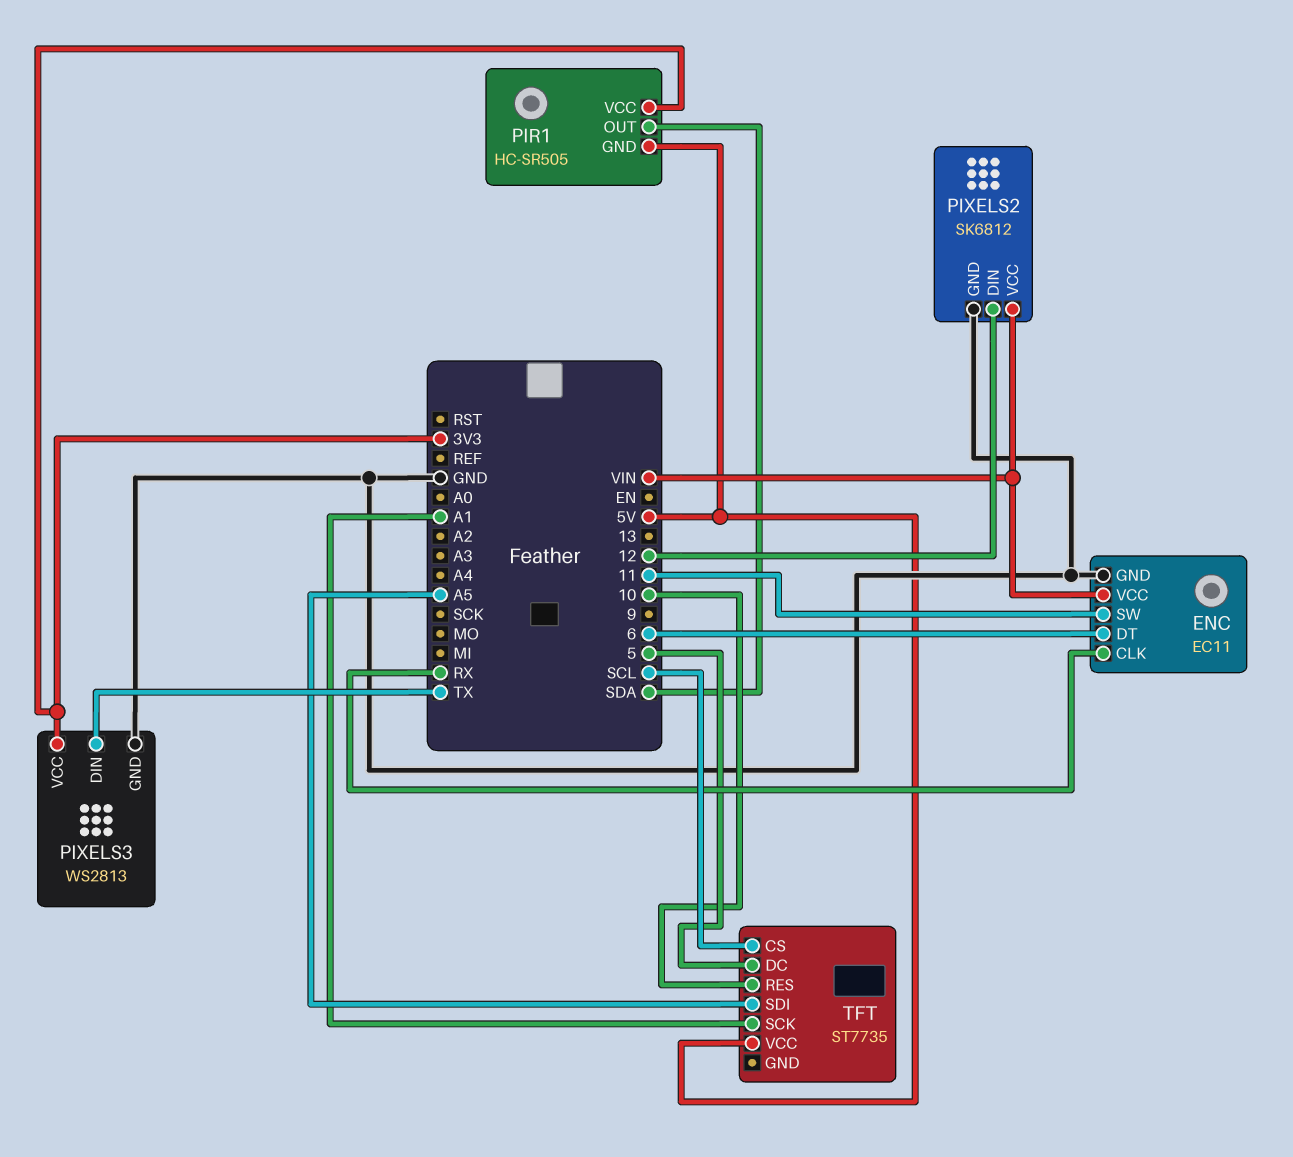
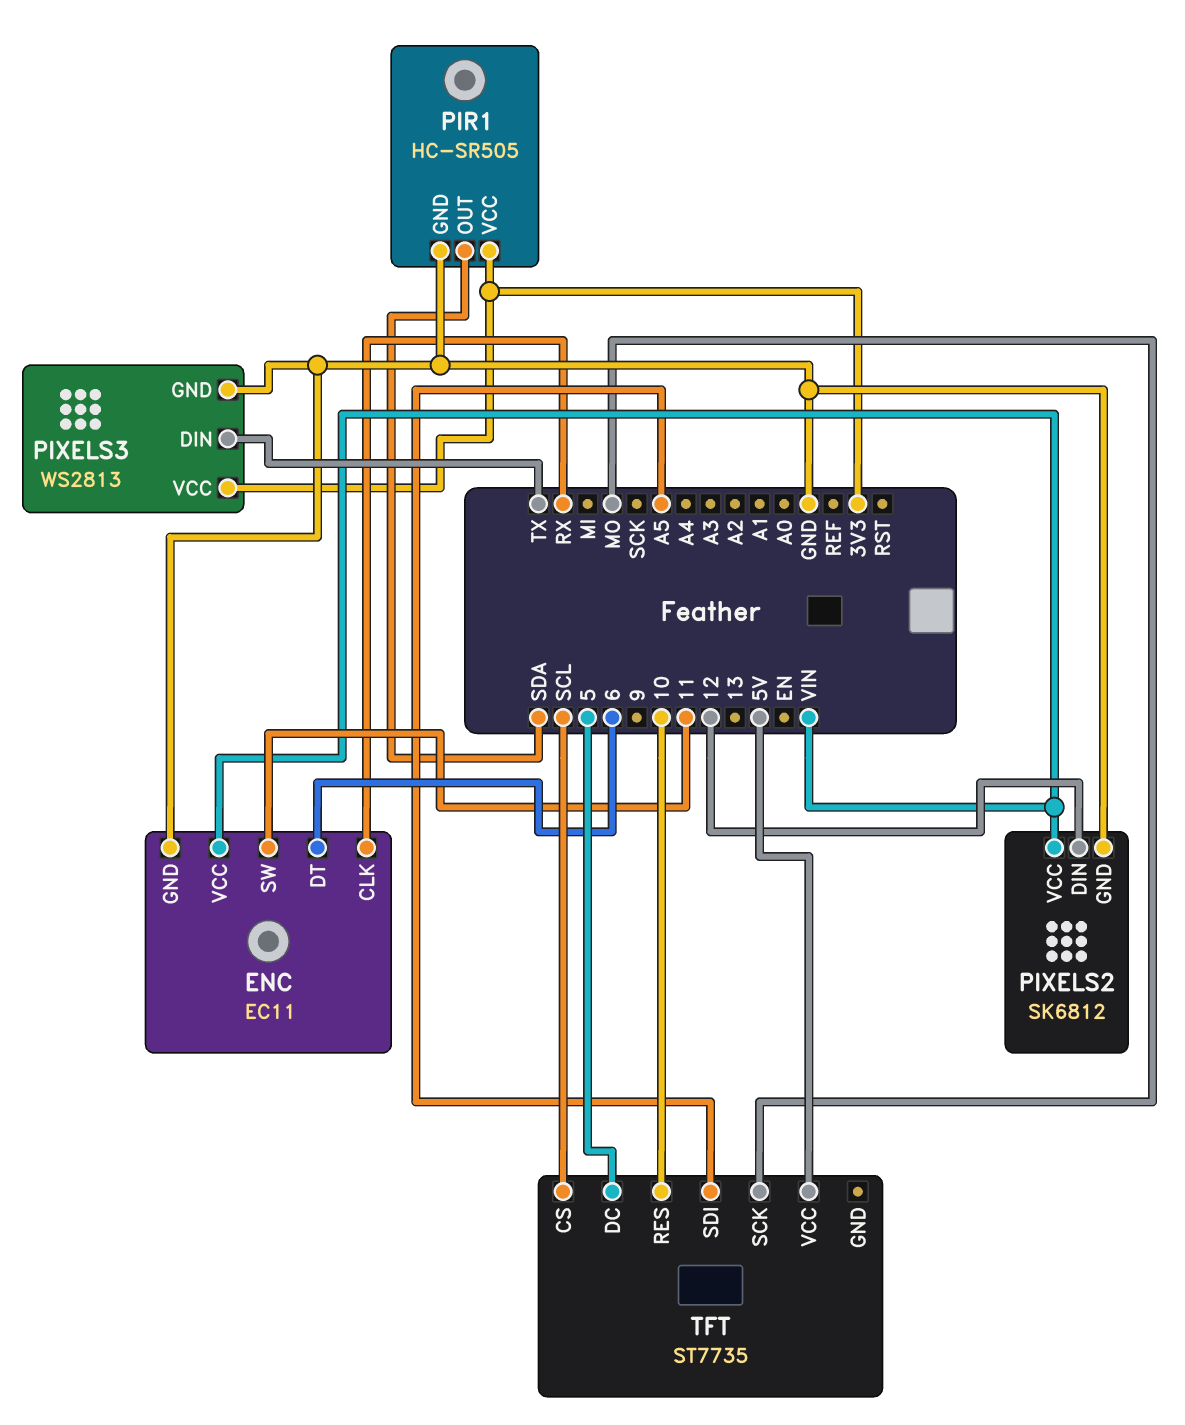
PIR1 pin GND: 5V -> GND
TFT pin SCK: A1 -> MO

